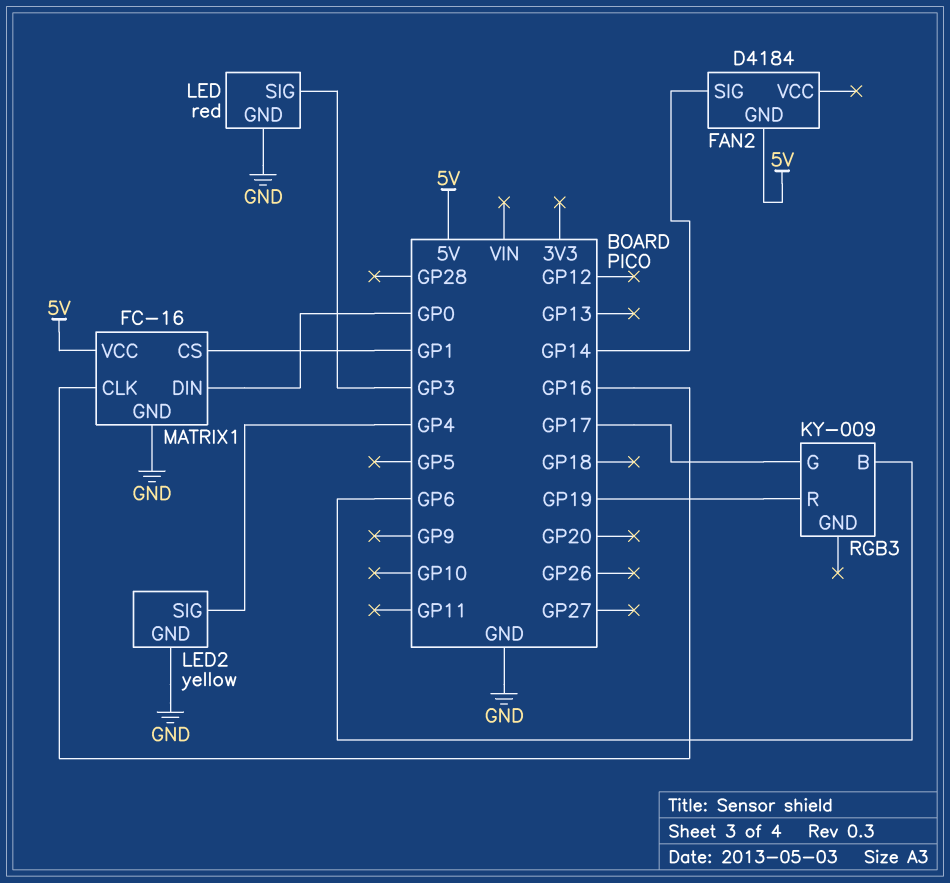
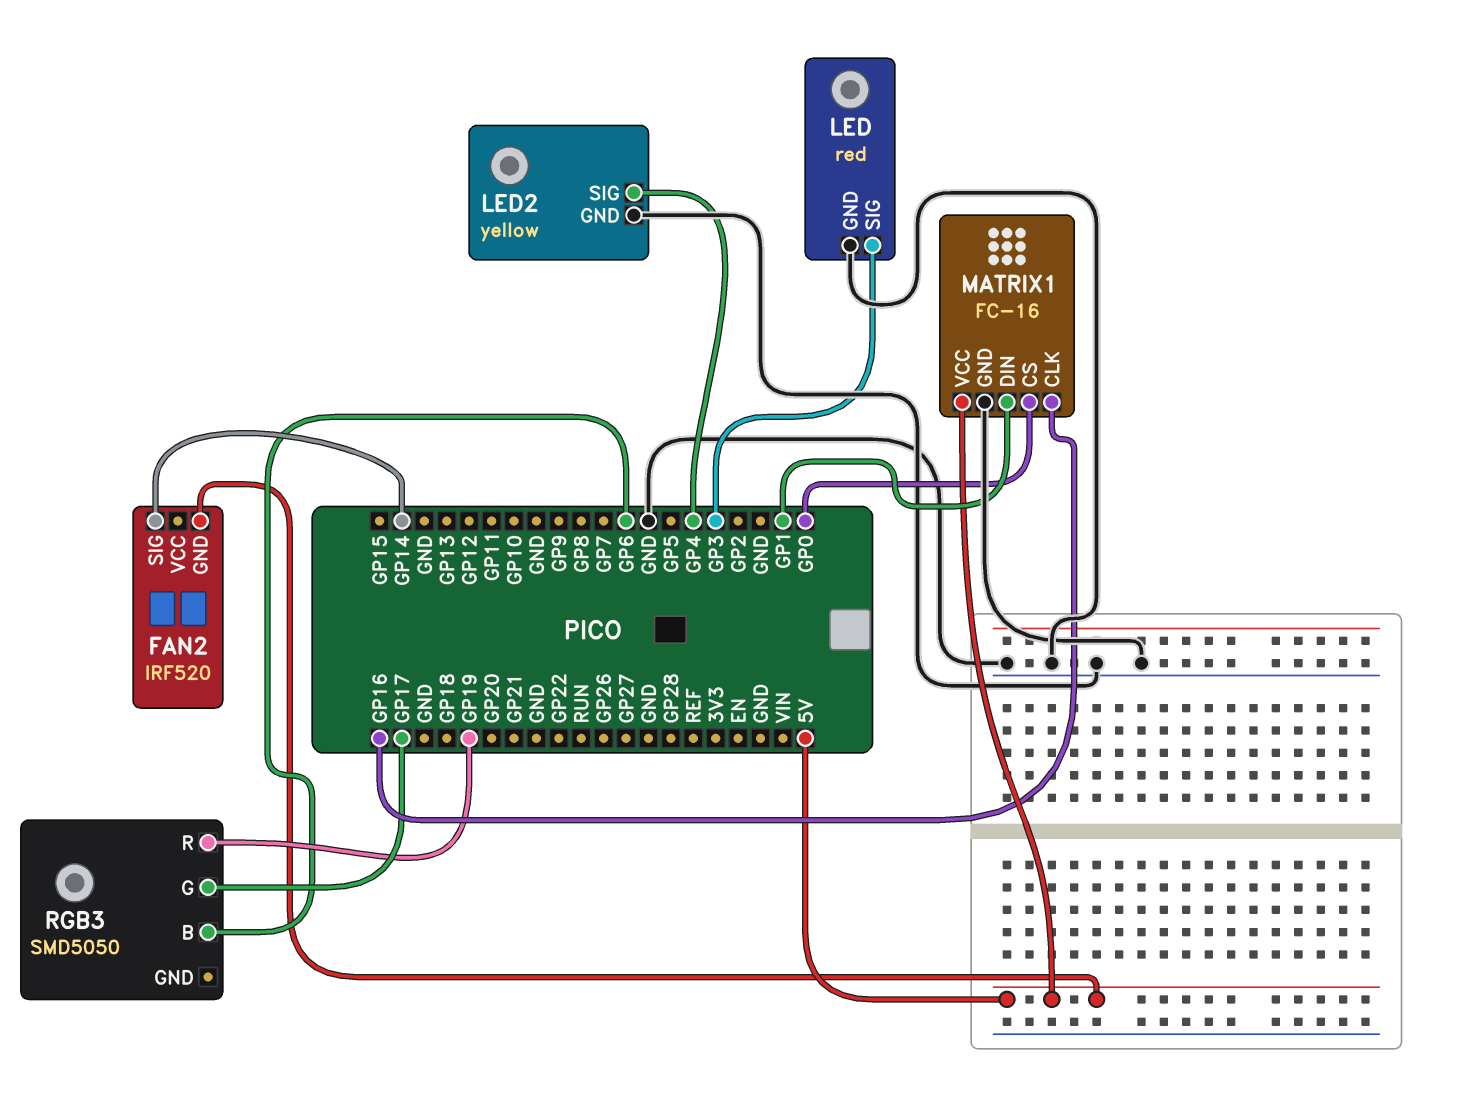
FAN2: D4184 -> IRF520
MATRIX1 pin CS: GP1 -> GP0
MATRIX1 pin DIN: GP0 -> GP1
RGB3: KY-009 -> SMD5050

